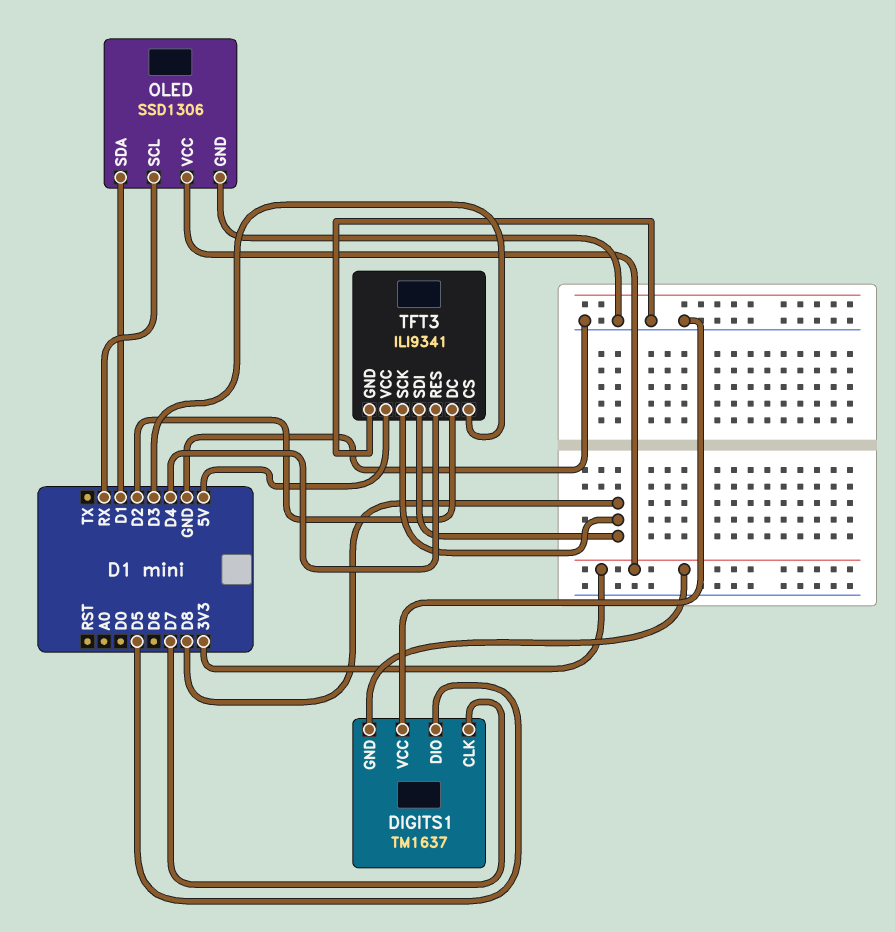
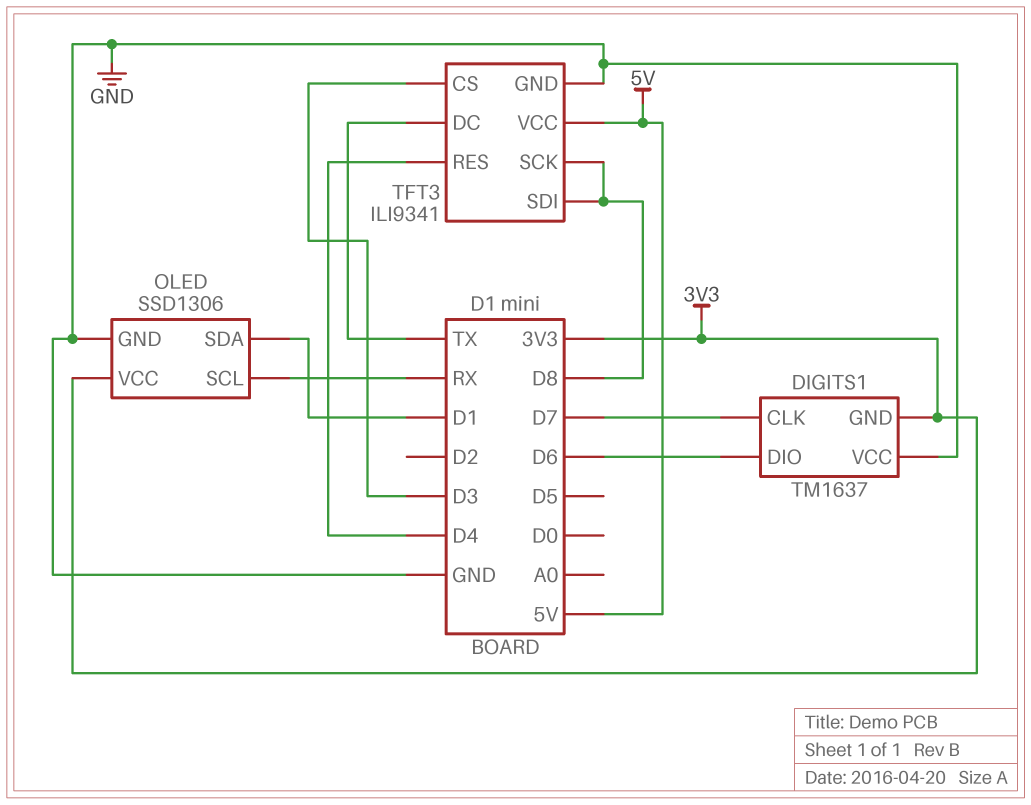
DIGITS1 pin DIO: D5 -> D6
TFT3 pin DC: D2 -> TX

